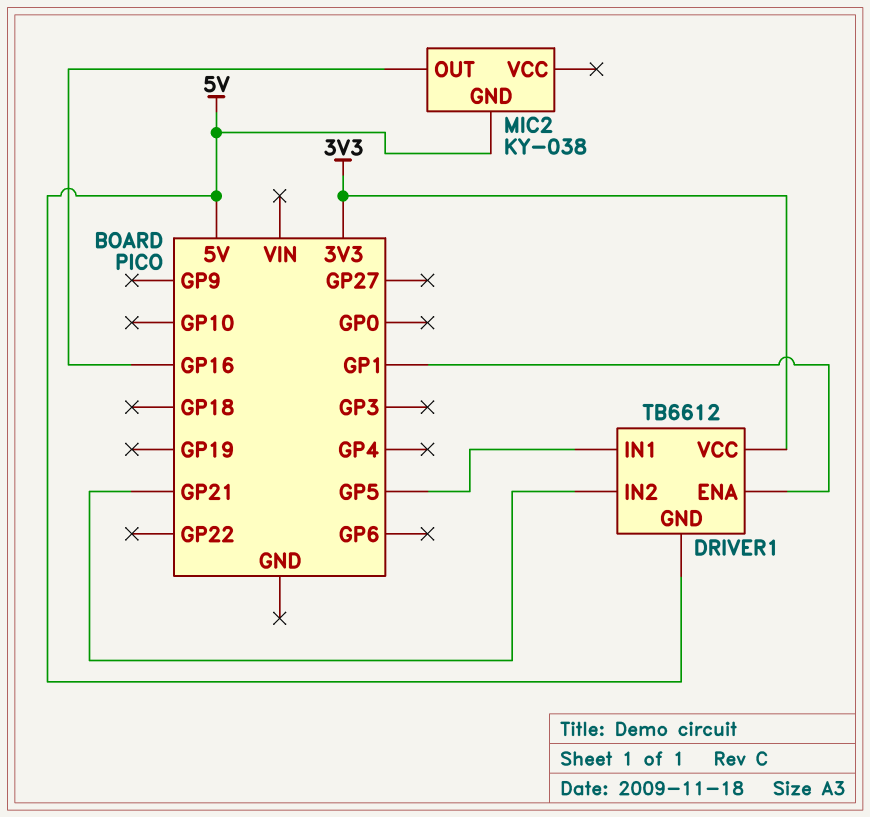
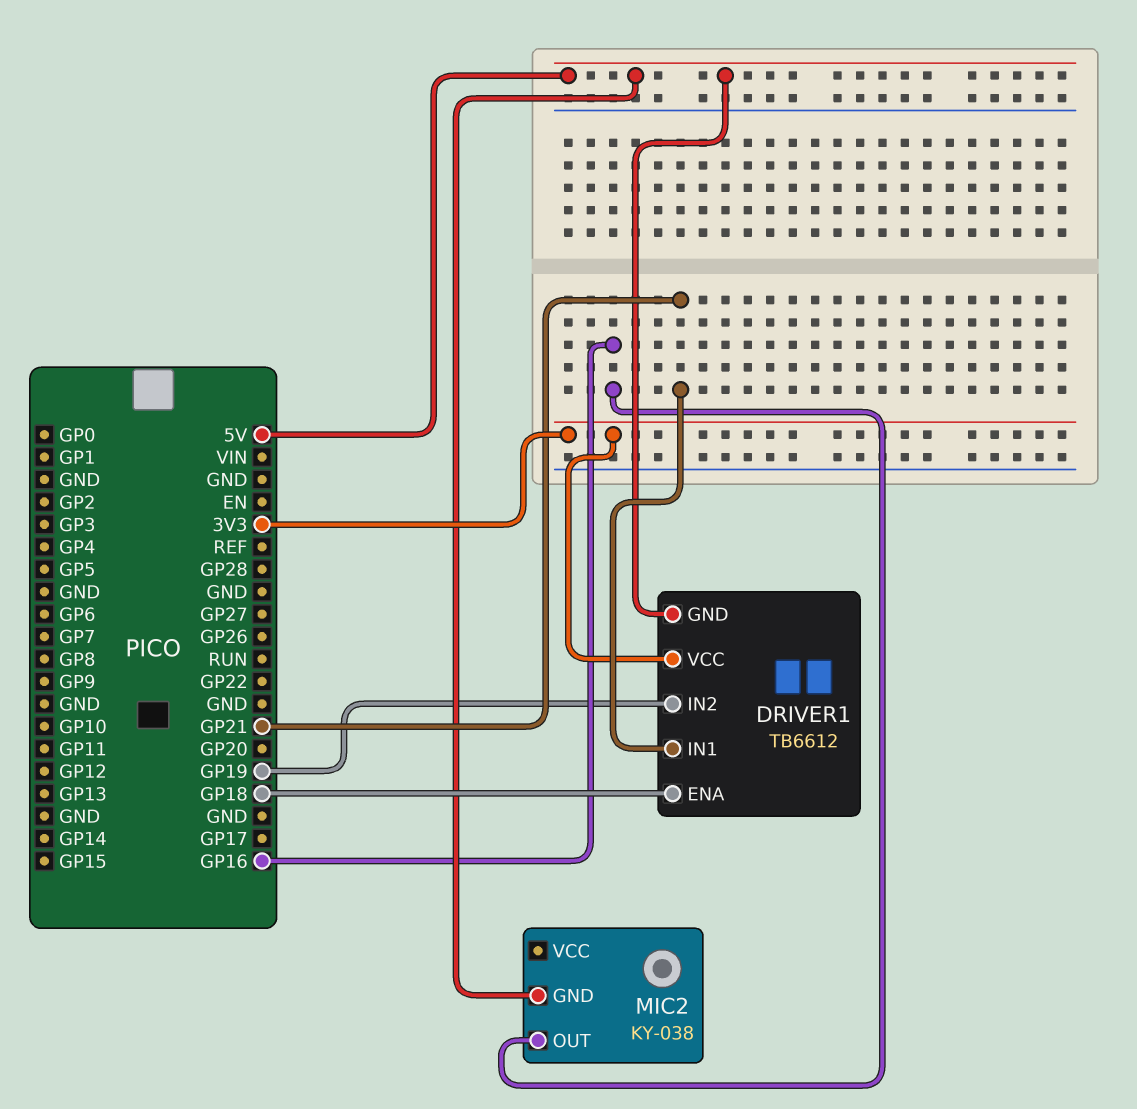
DRIVER1 pin ENA: GP1 -> GP18
DRIVER1 pin IN1: GP5 -> GP21
DRIVER1 pin IN2: GP21 -> GP19

